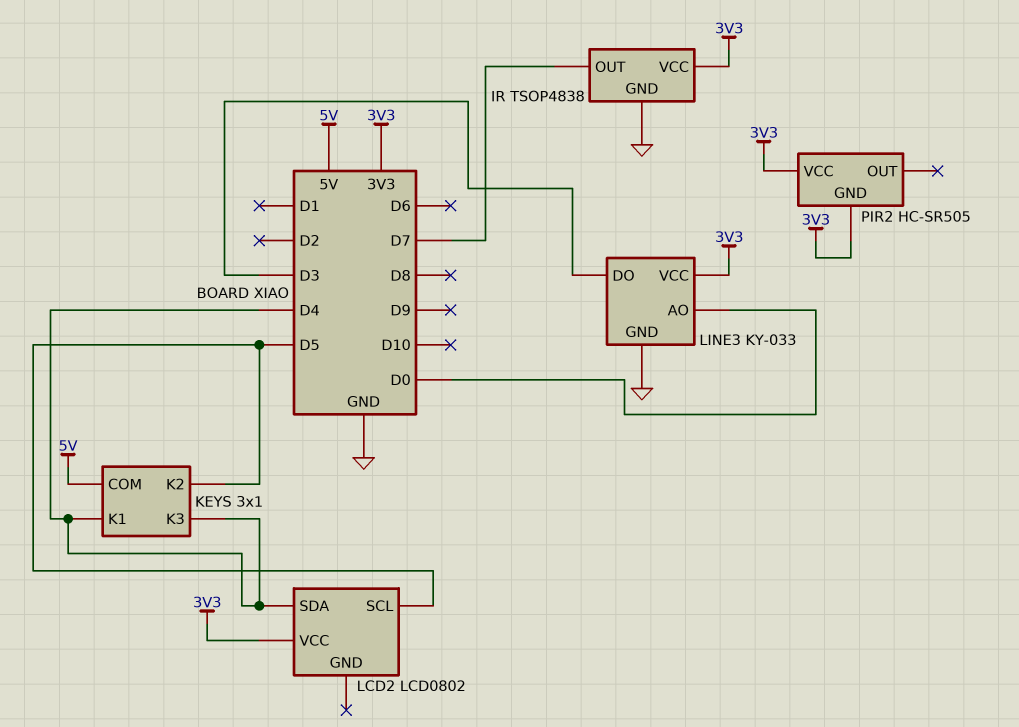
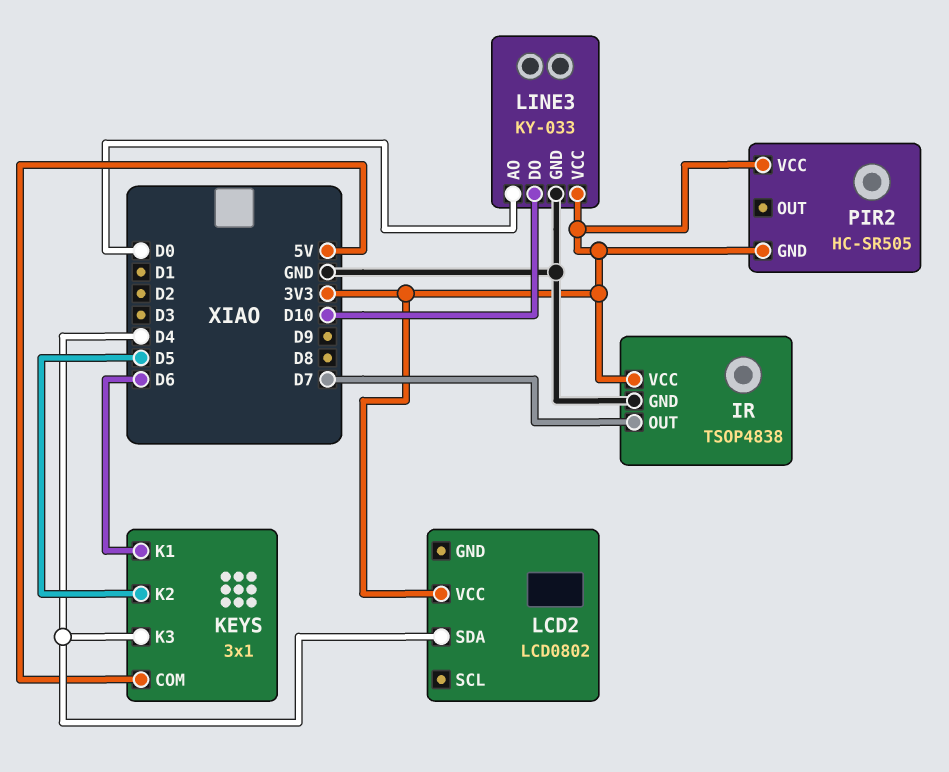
KEYS pin K1: D4 -> D6
LCD2 pin SCL: D5 -> none
LINE3 pin DO: D3 -> D10

